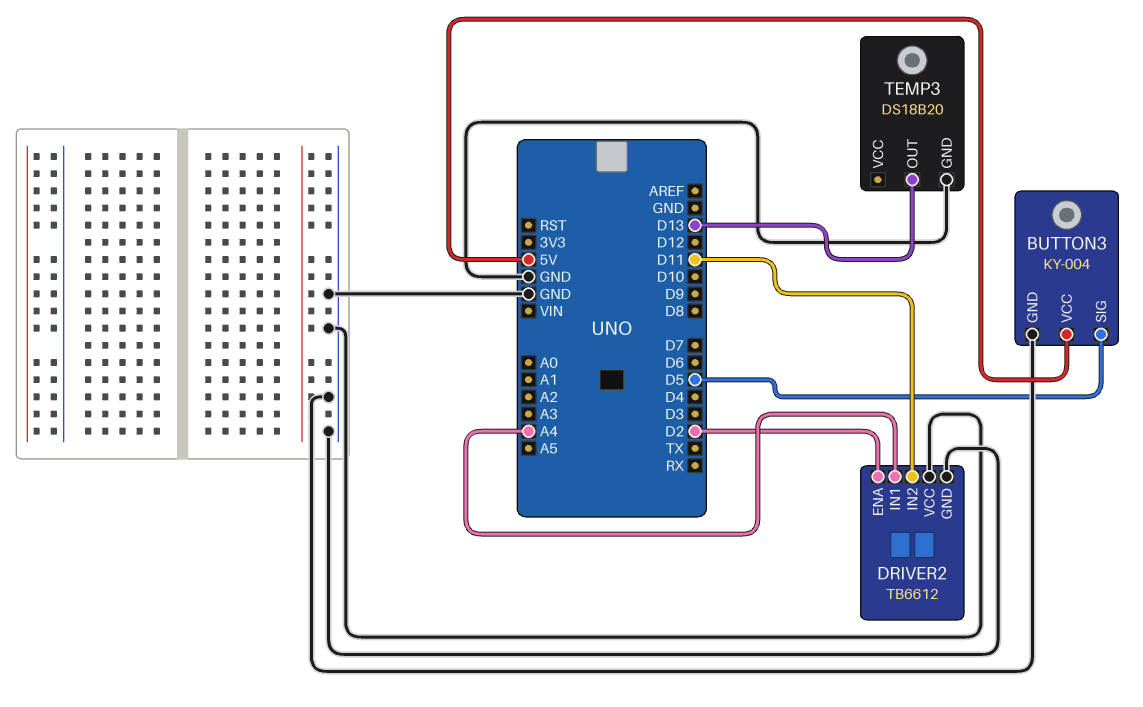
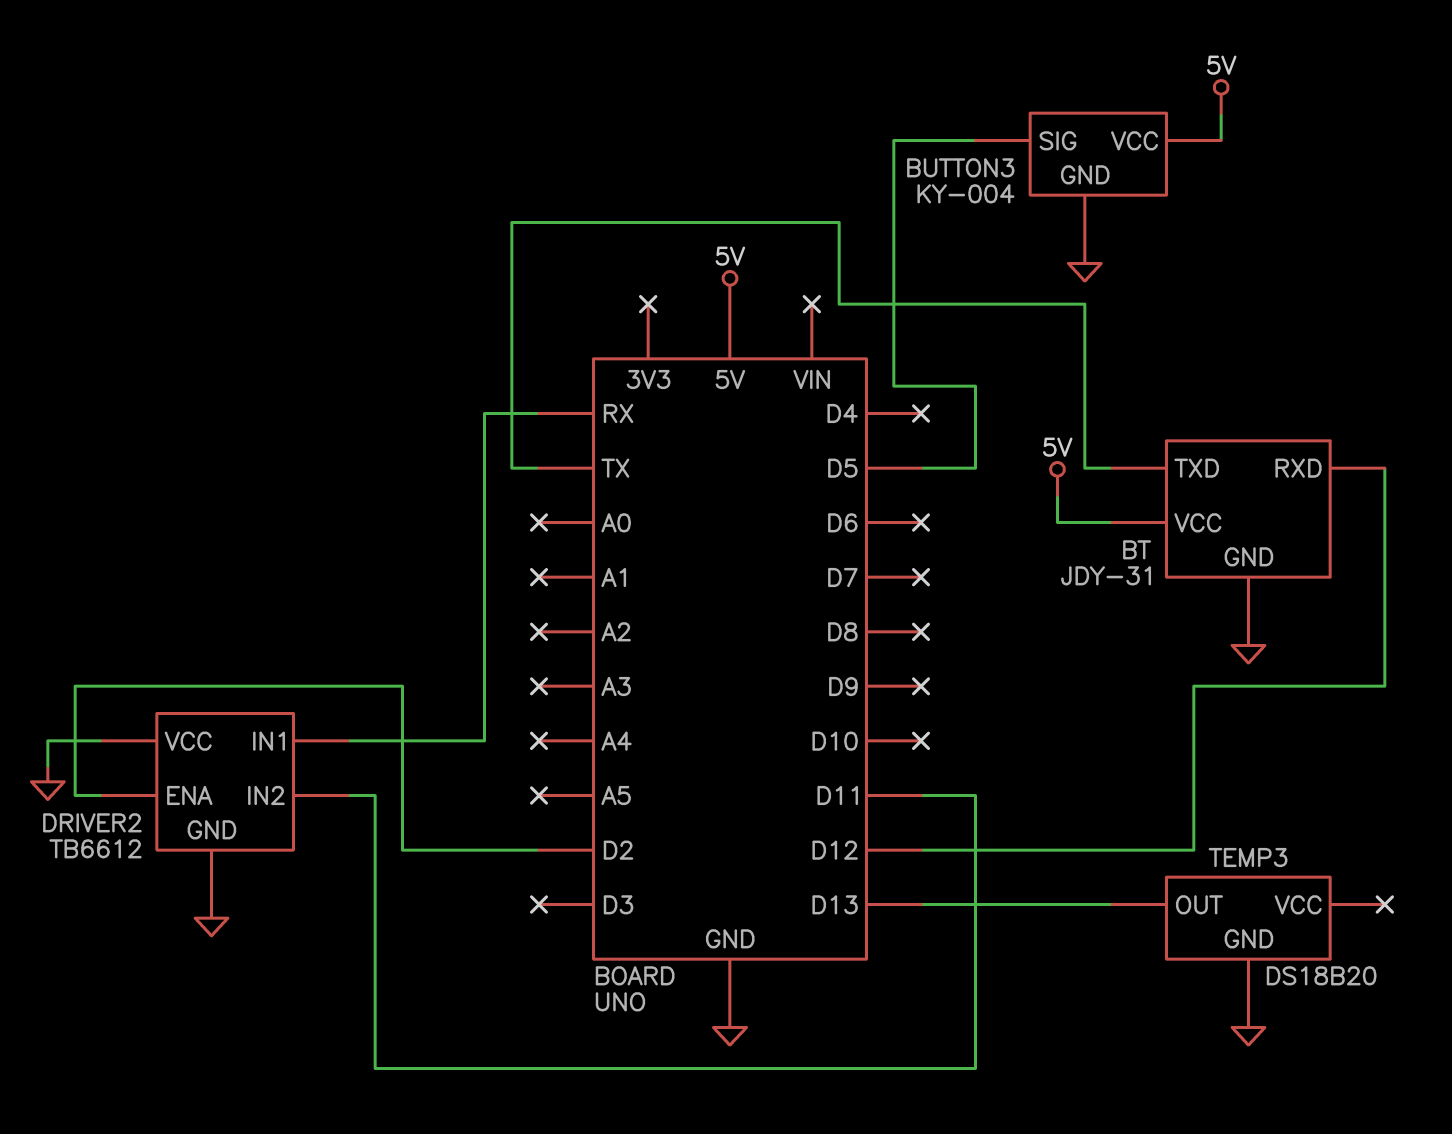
BT: none -> JDY-31
BT pin GND: none -> GND
BT pin RXD: none -> D12
BT pin TXD: none -> TX
BT pin VCC: none -> 5V
DRIVER2 pin IN1: A4 -> RX

